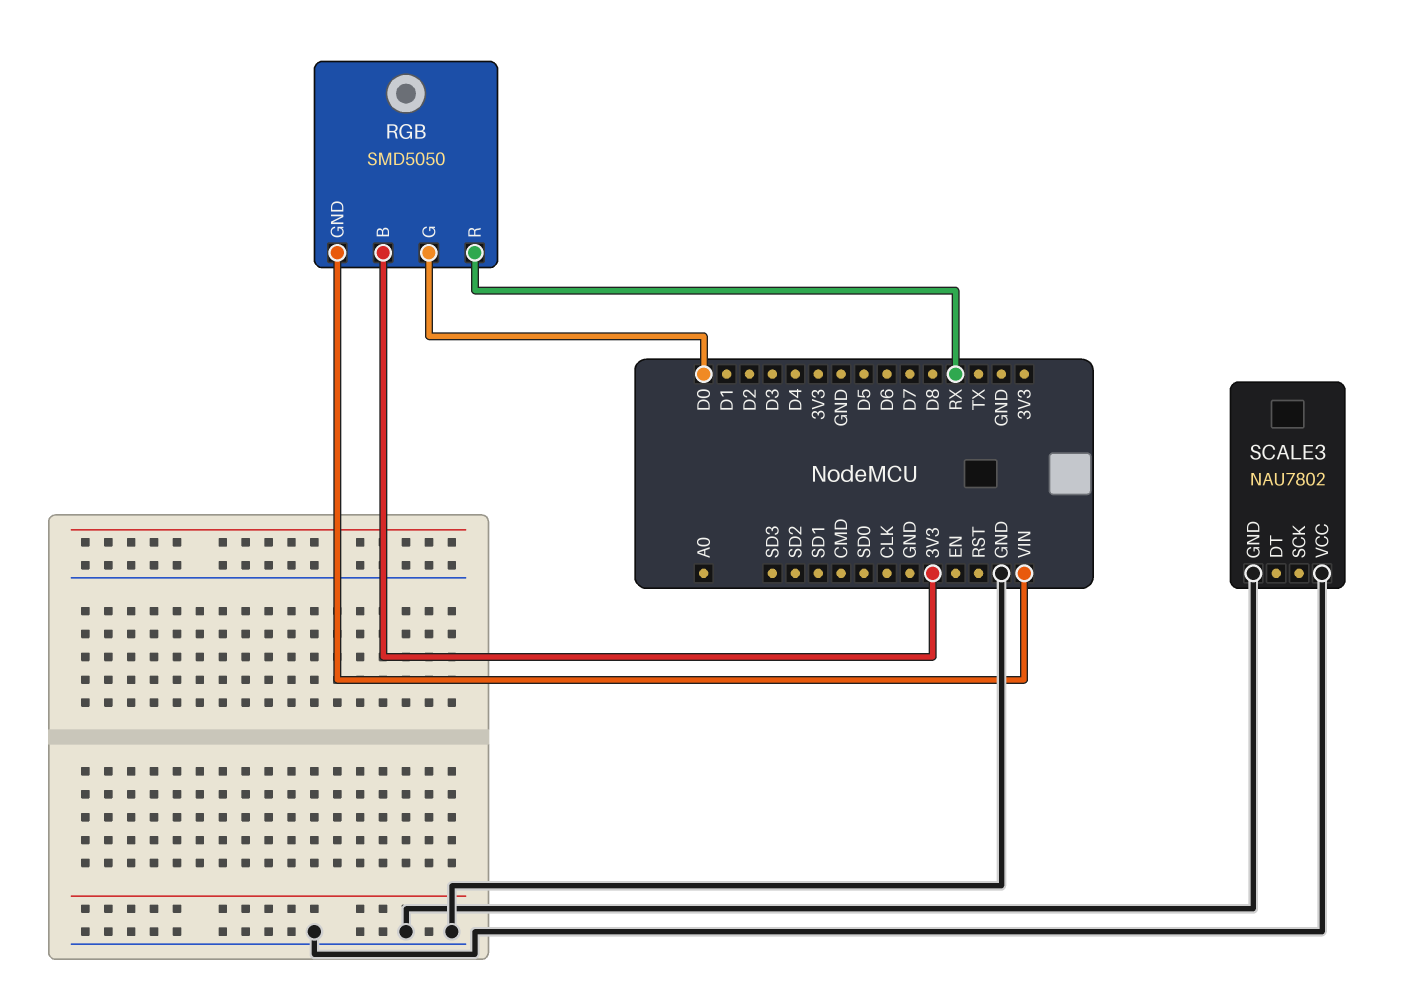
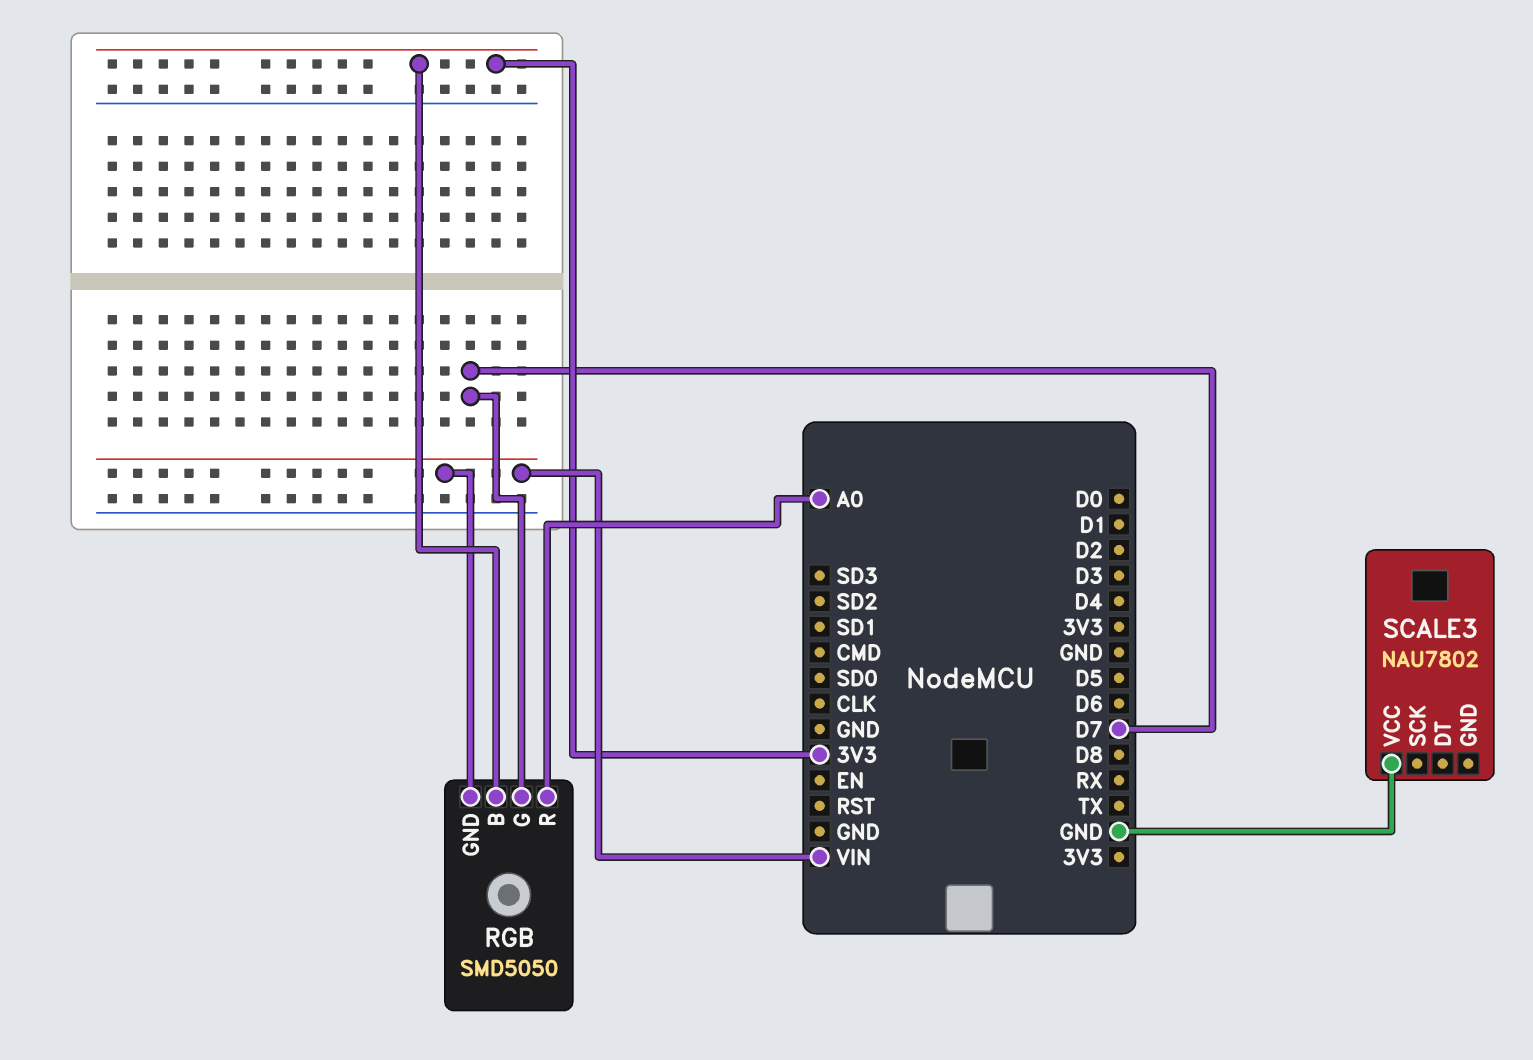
RGB pin G: D0 -> D7
RGB pin R: RX -> A0
SCALE3 pin GND: GND -> none

